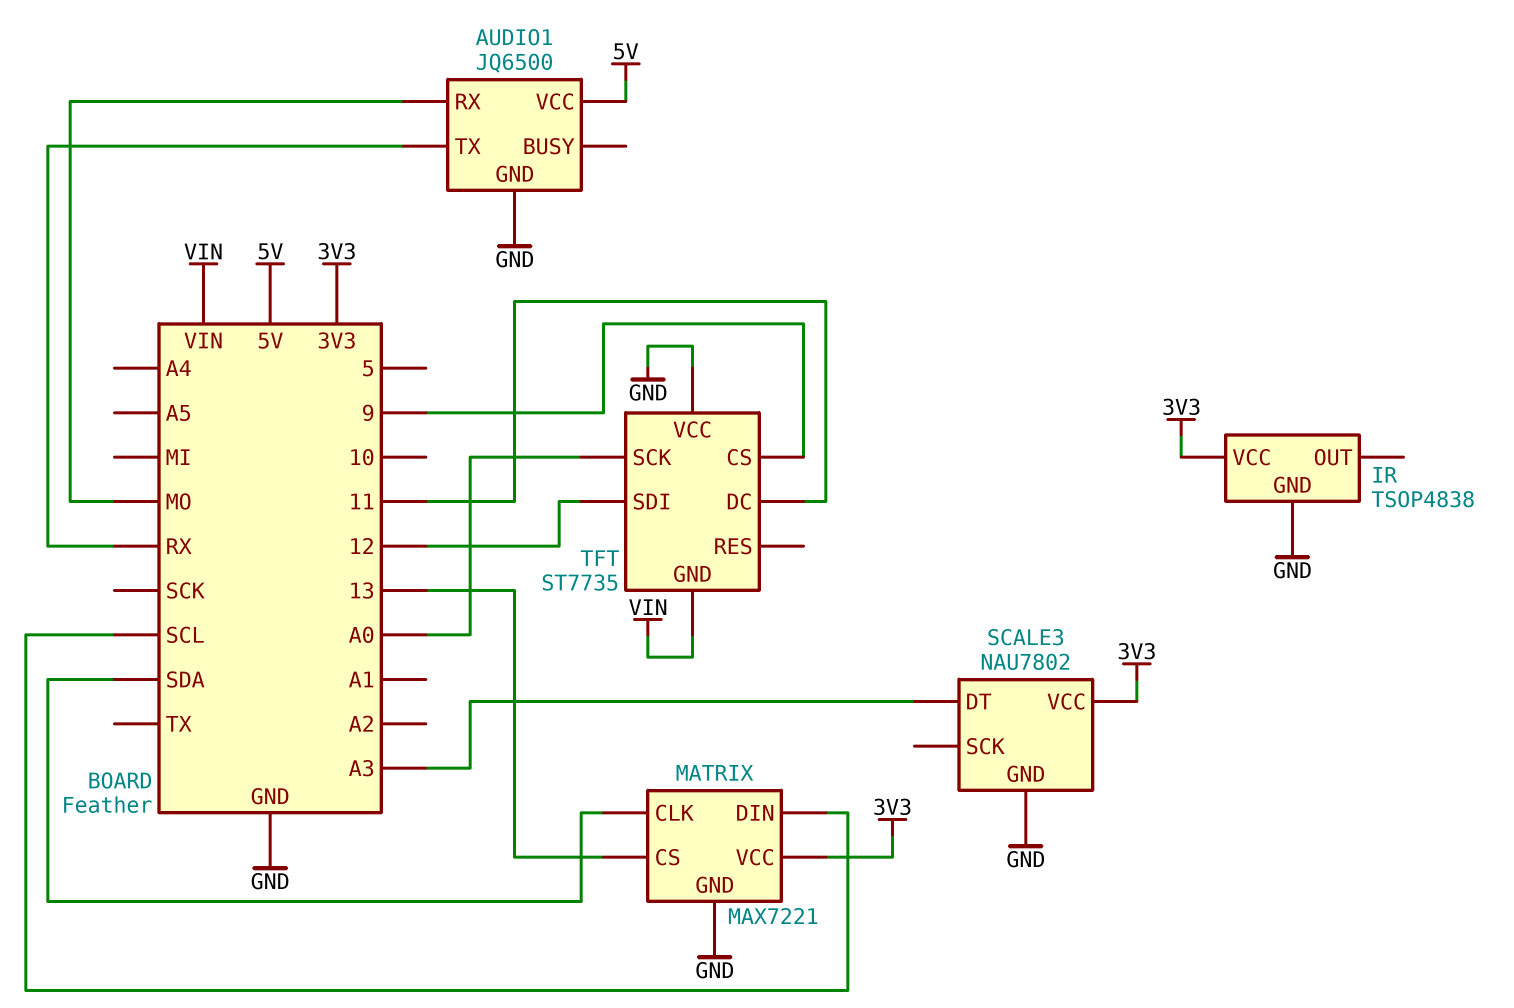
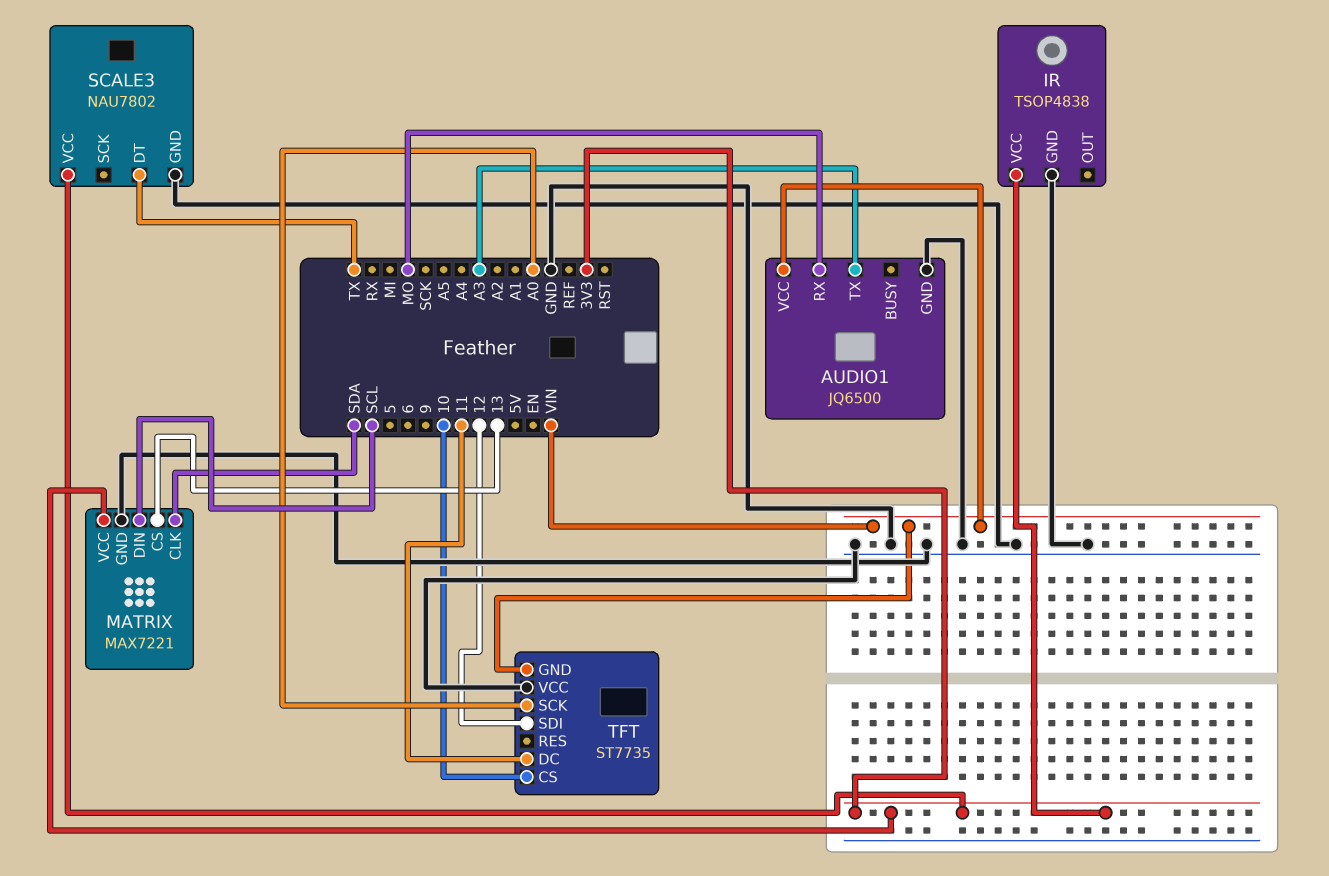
AUDIO1 pin TX: RX -> A3
AUDIO1 pin VCC: 5V -> VIN
SCALE3 pin DT: A3 -> TX
TFT pin CS: 9 -> 10

